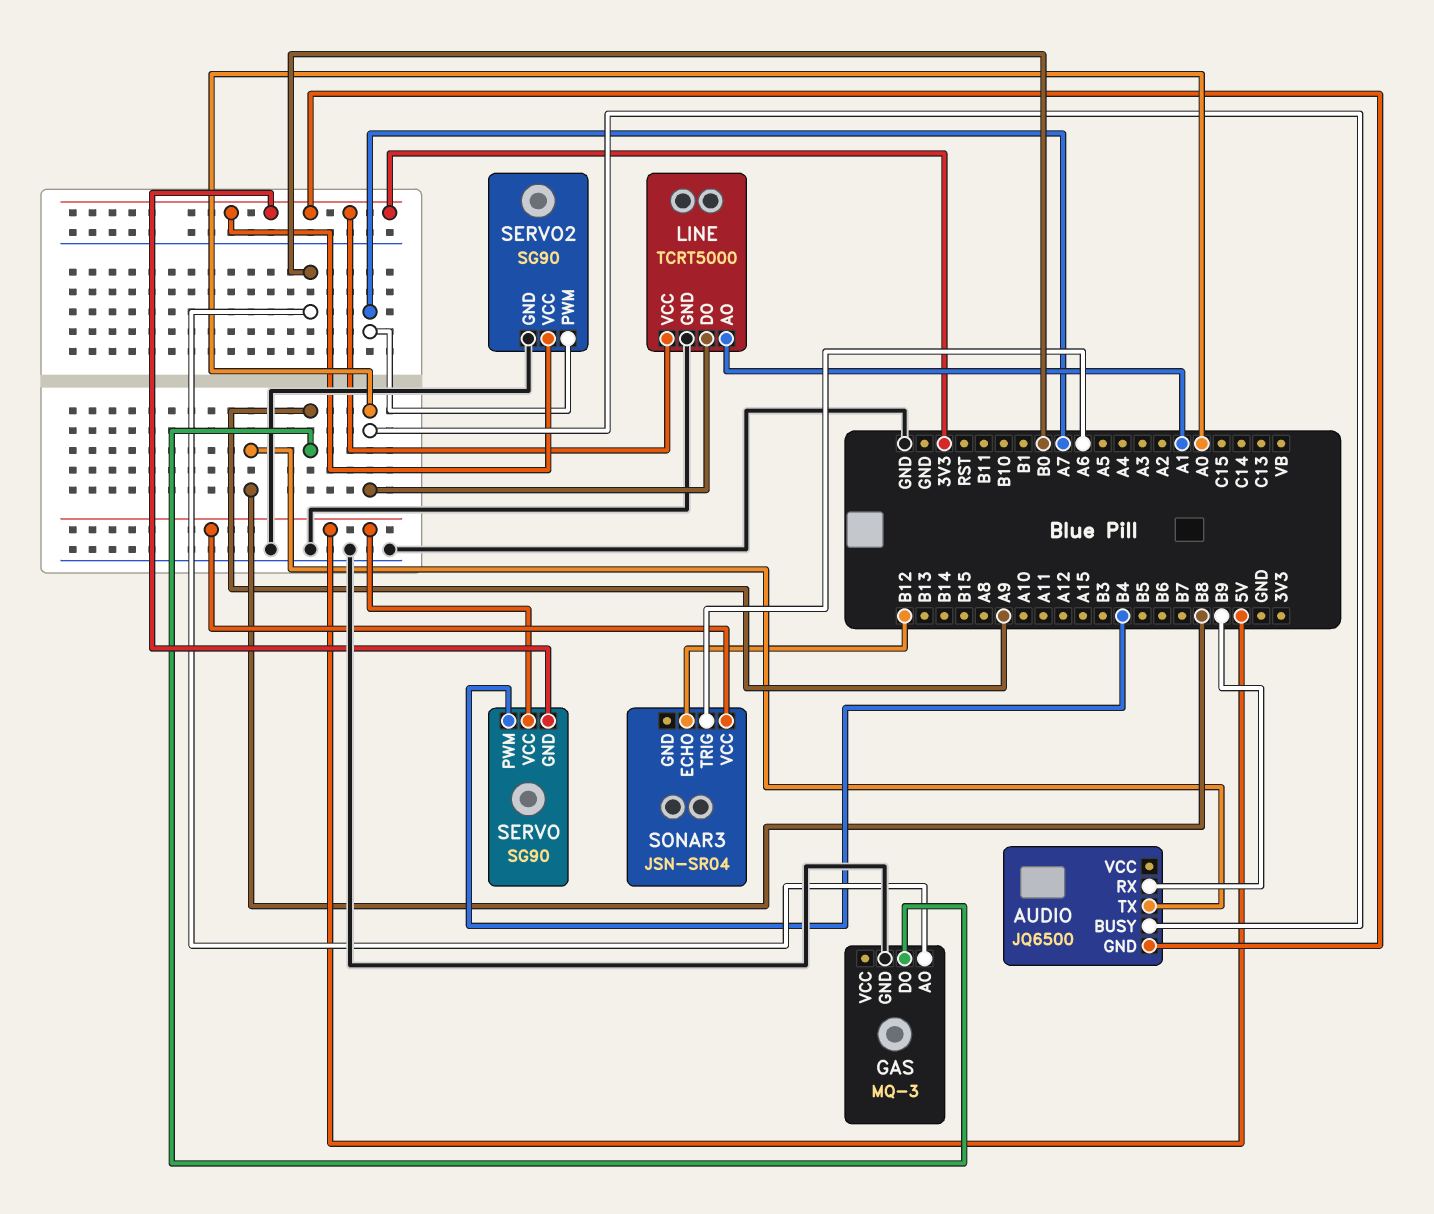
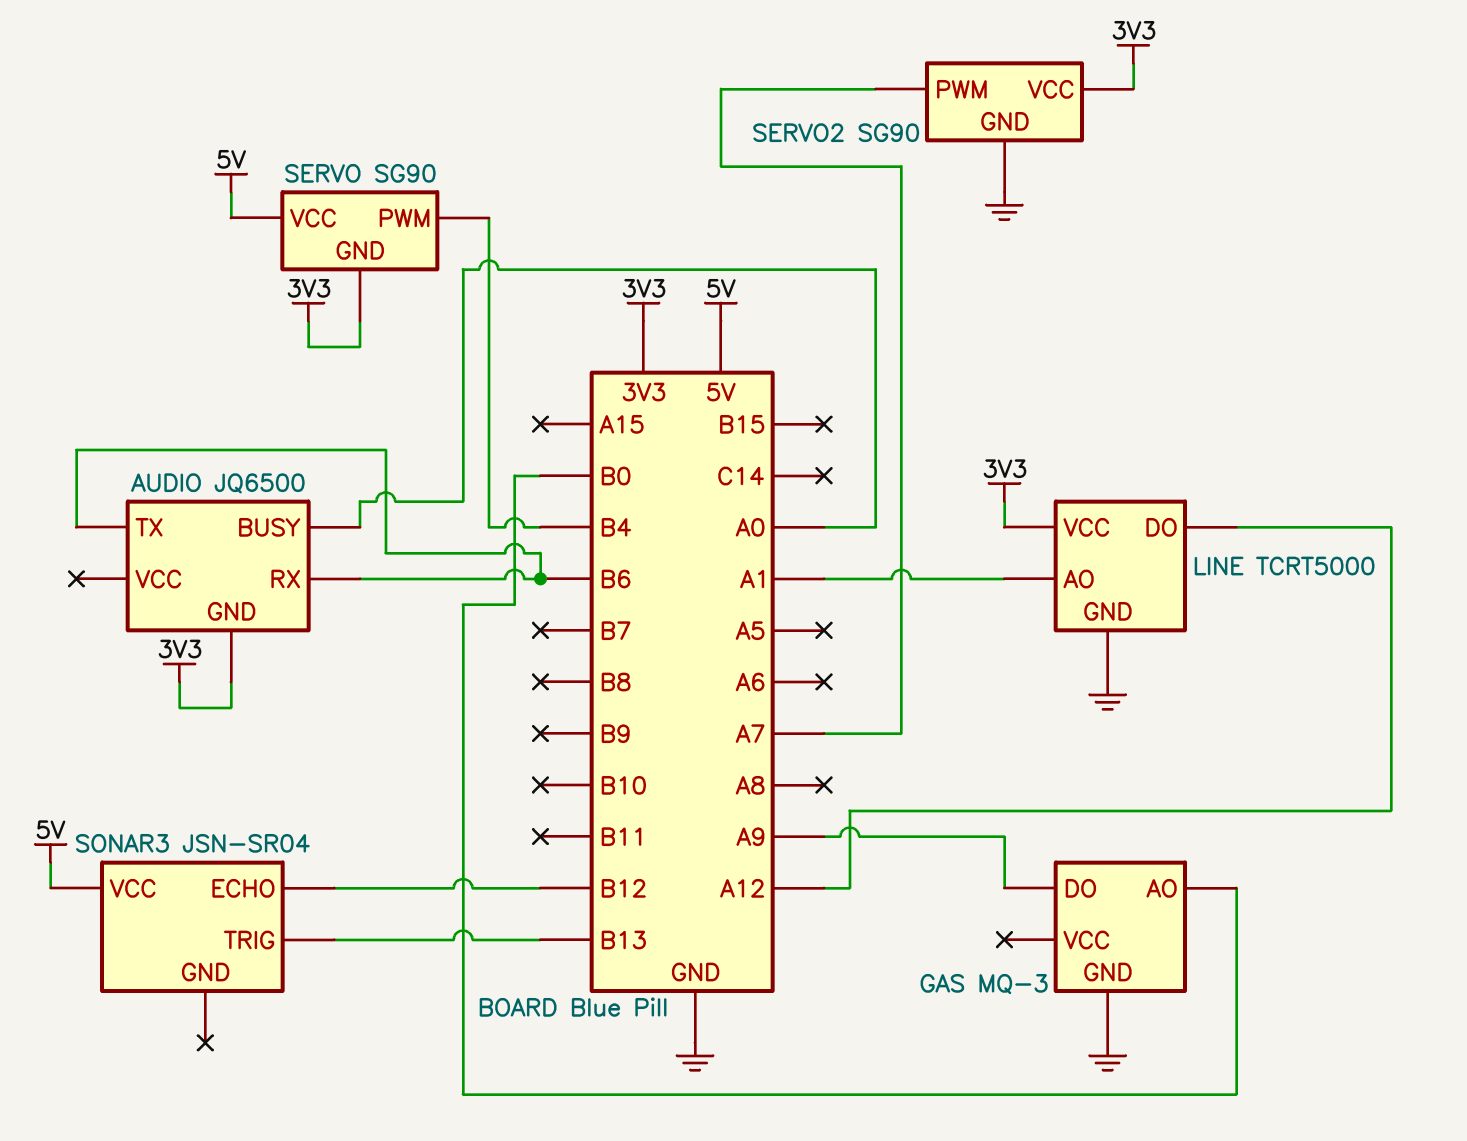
AUDIO pin RX: B9 -> B6
AUDIO pin TX: B8 -> B6
LINE pin DO: A0 -> A12
SONAR3 pin TRIG: A6 -> B13

